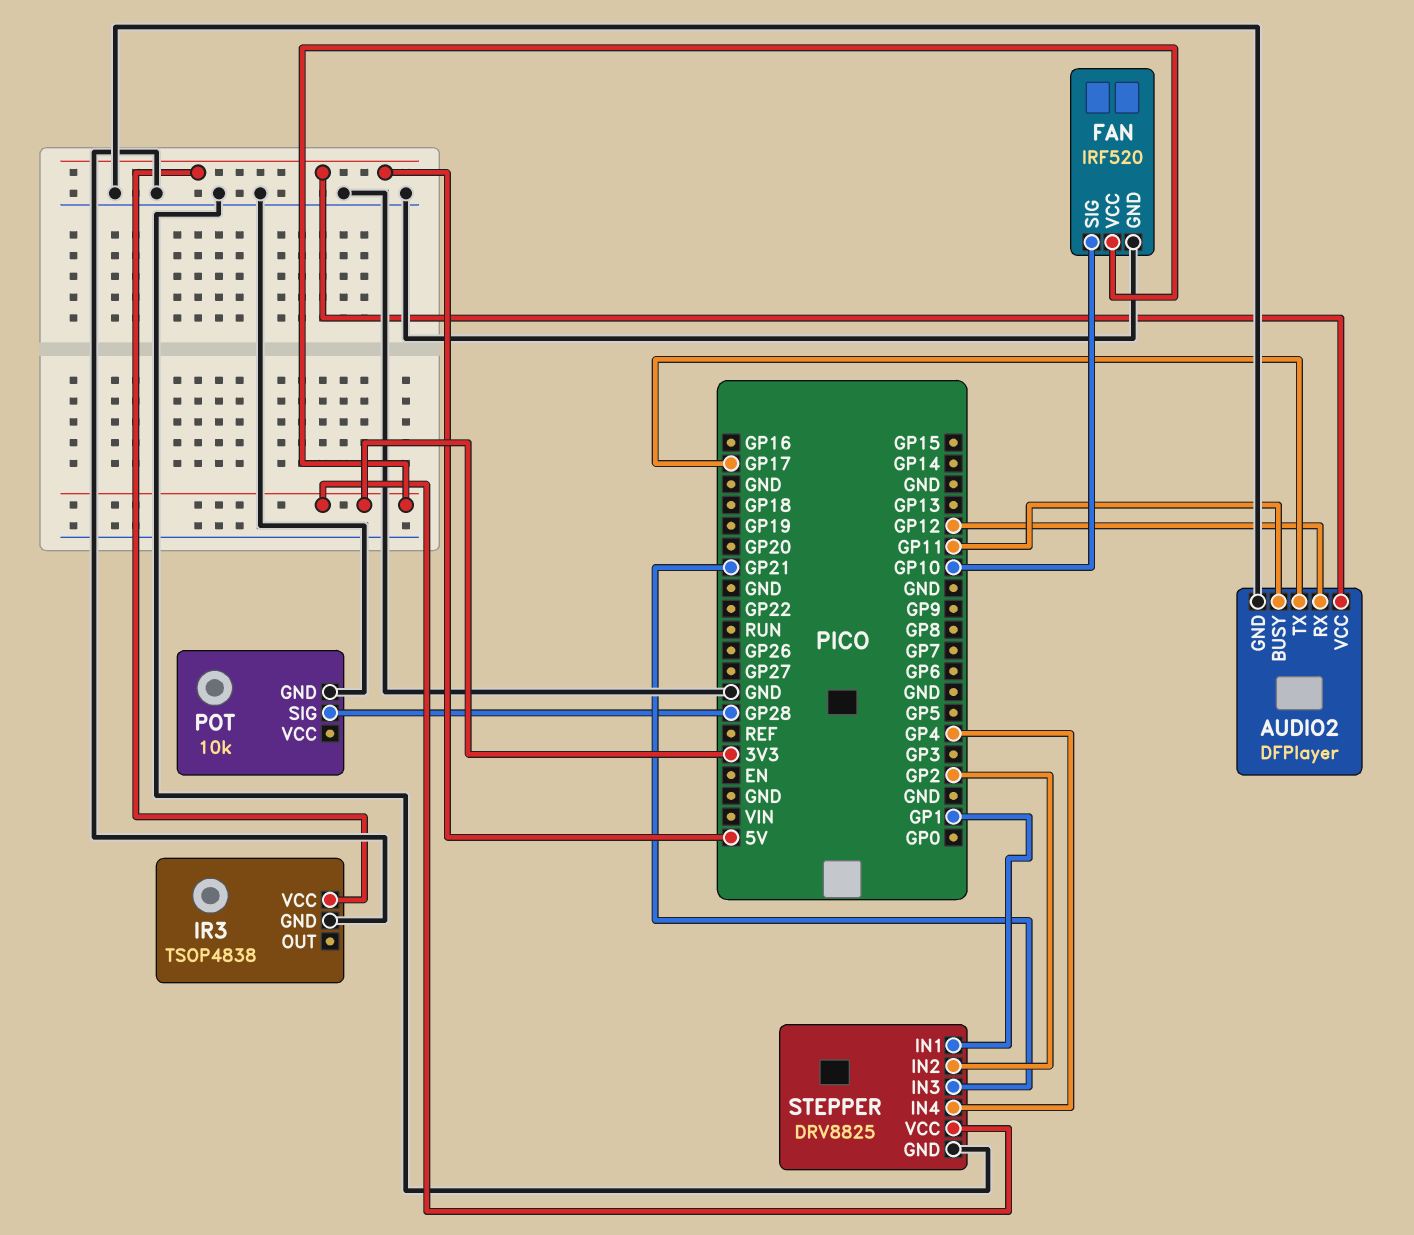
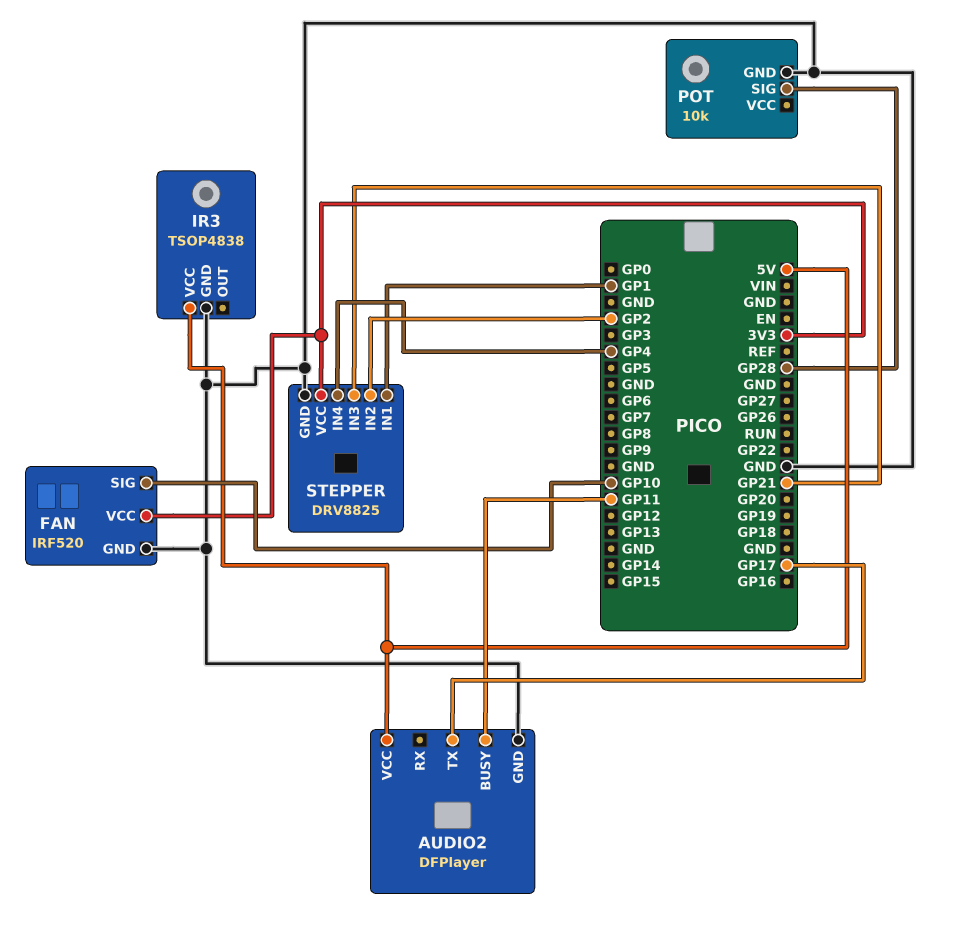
AUDIO2 pin RX: GP12 -> none

